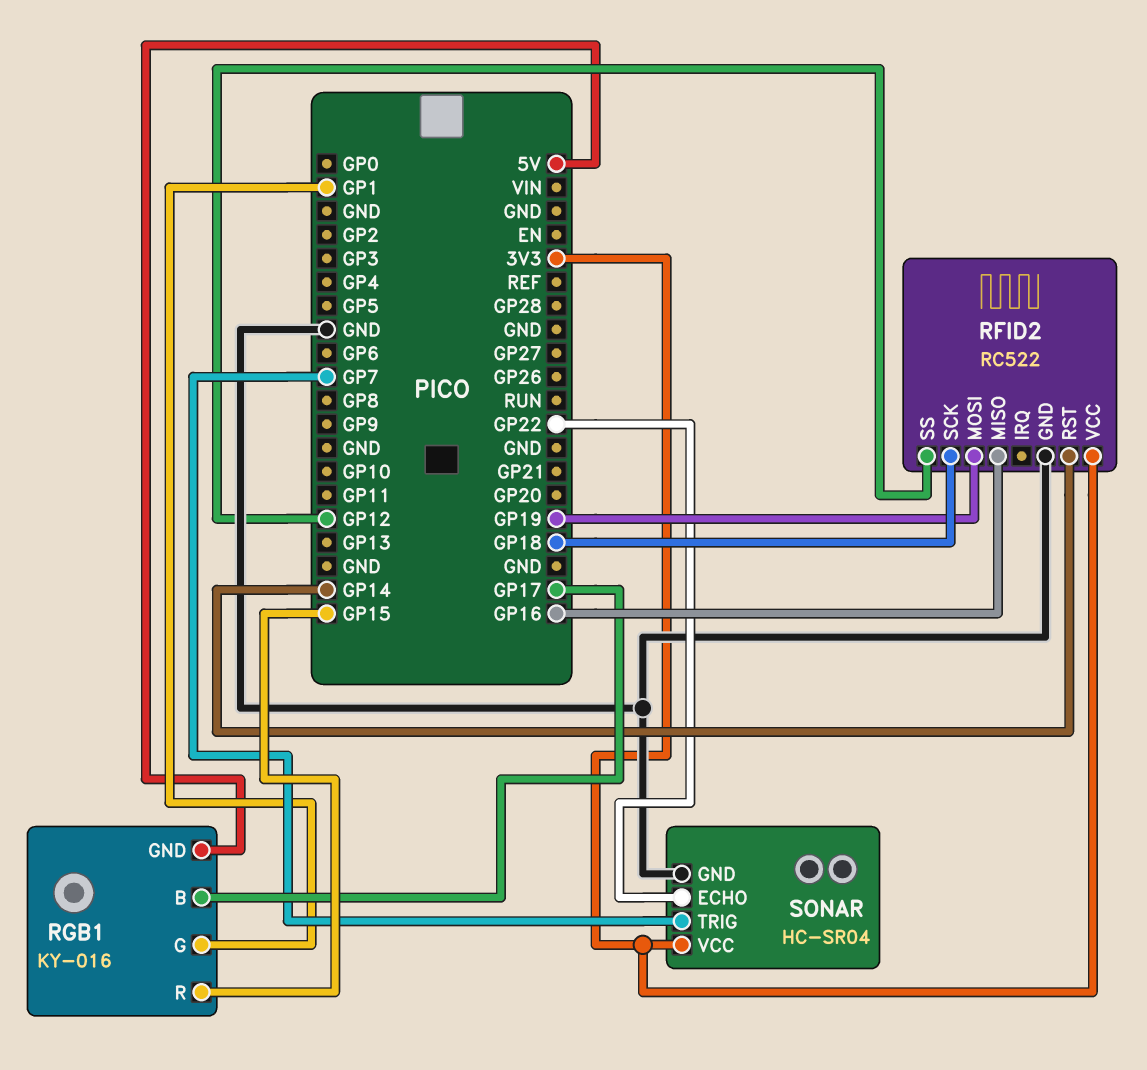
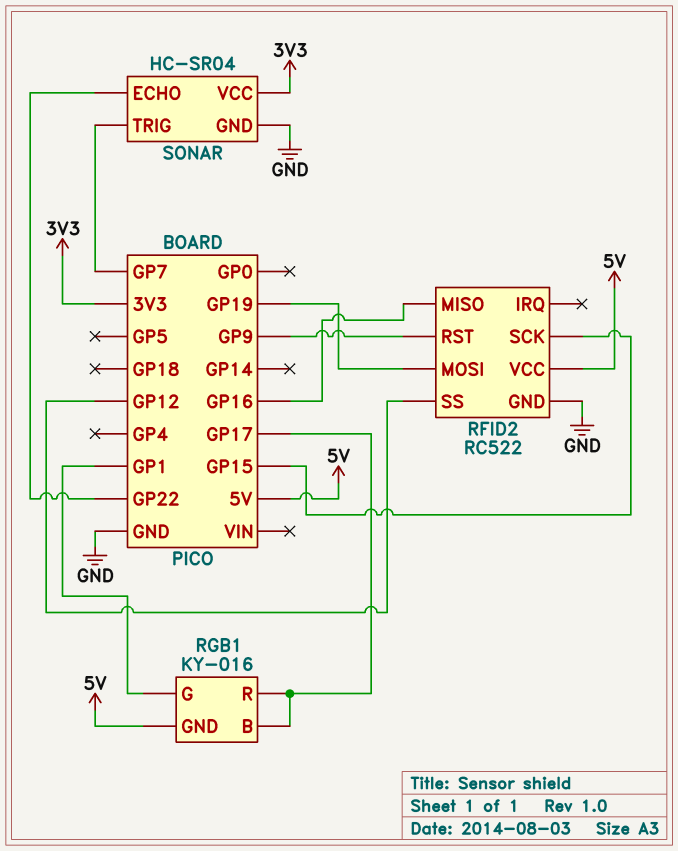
RFID2 pin RST: GP14 -> GP9
RFID2 pin SCK: GP18 -> GP15
RFID2 pin VCC: 3V3 -> 5V
RGB1 pin R: GP15 -> GP17

